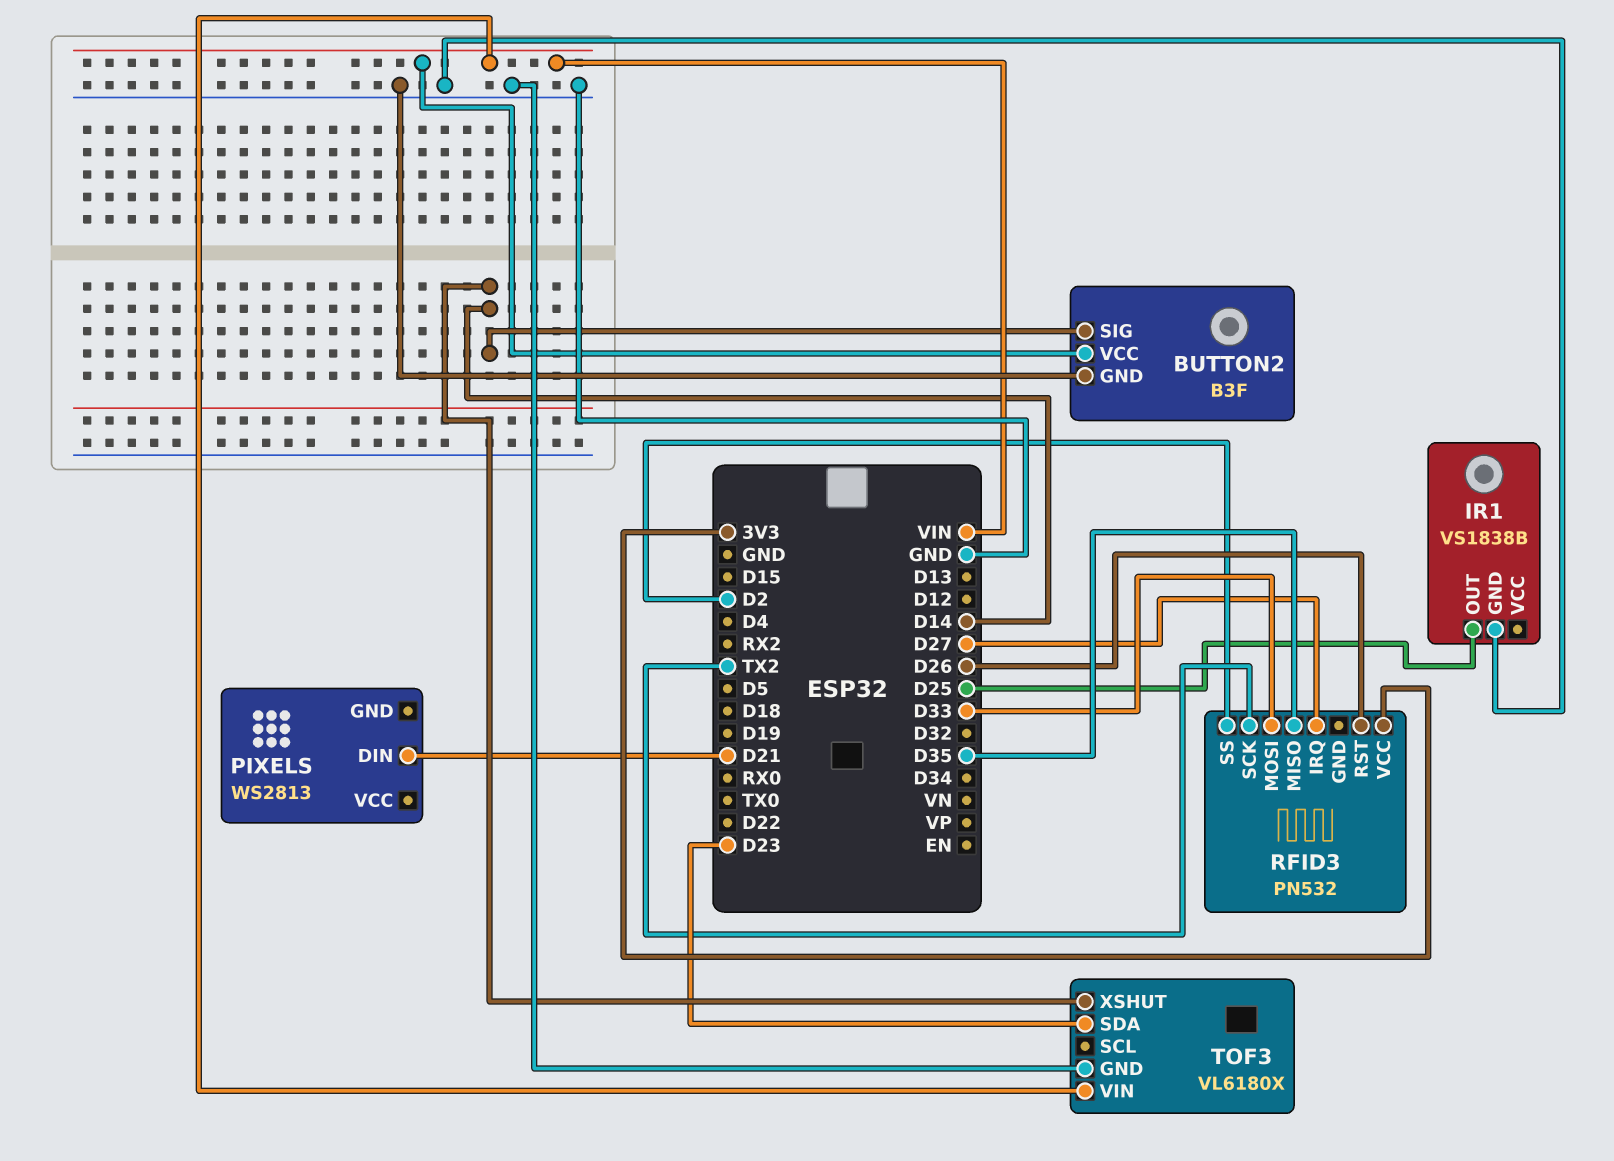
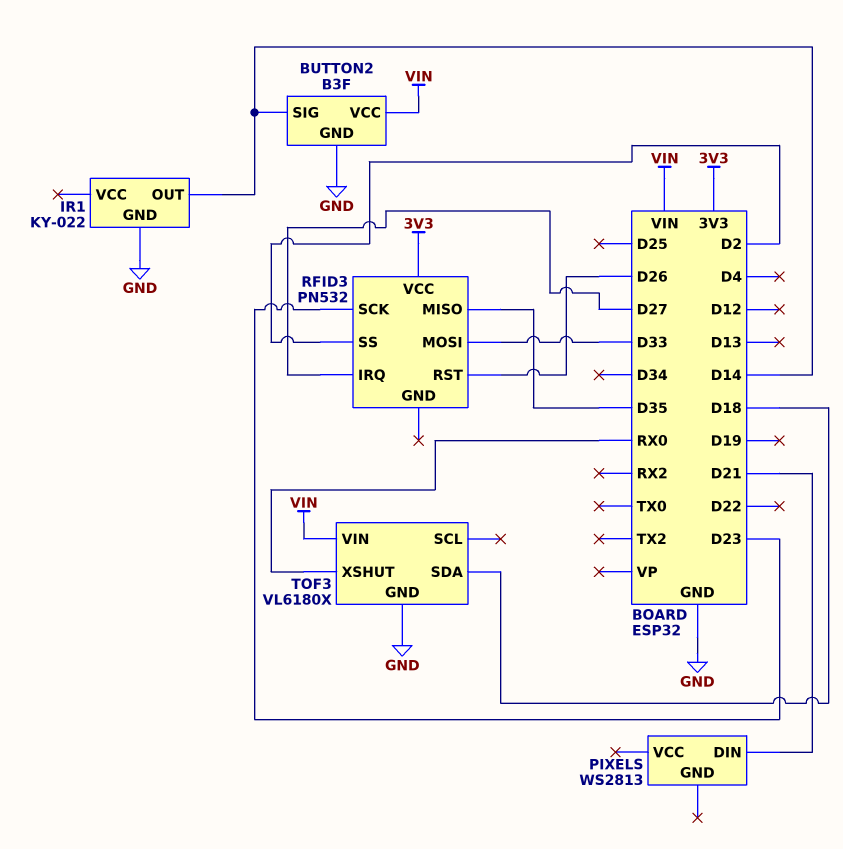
IR1: VS1838B -> KY-022
IR1 pin OUT: D25 -> D14
RFID3 pin SCK: TX2 -> D23
TOF3 pin SDA: D23 -> D18
TOF3 pin XSHUT: D14 -> RX0

